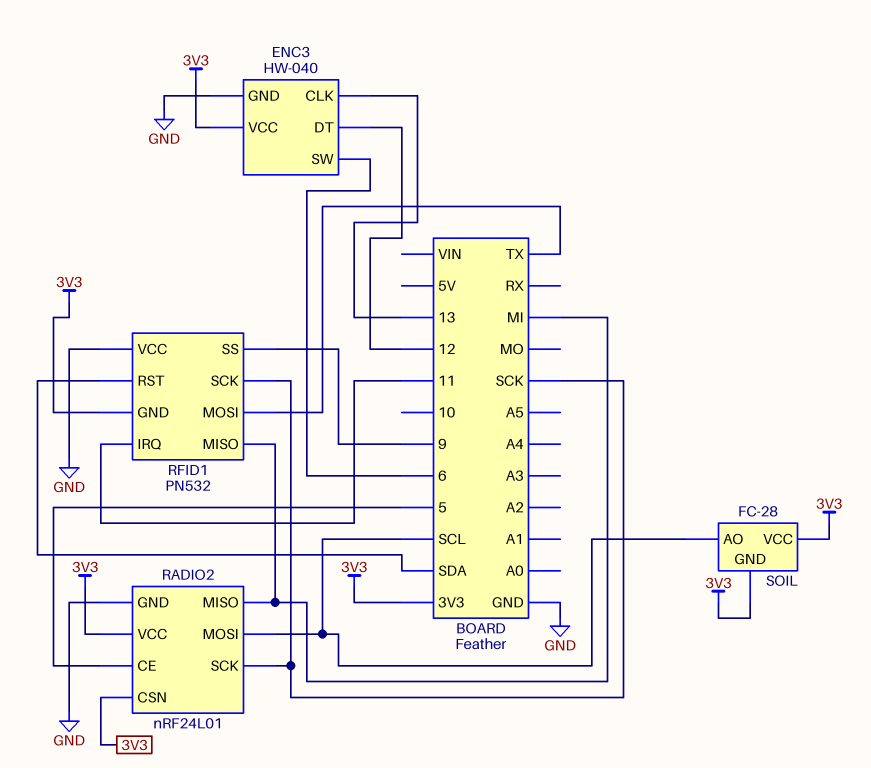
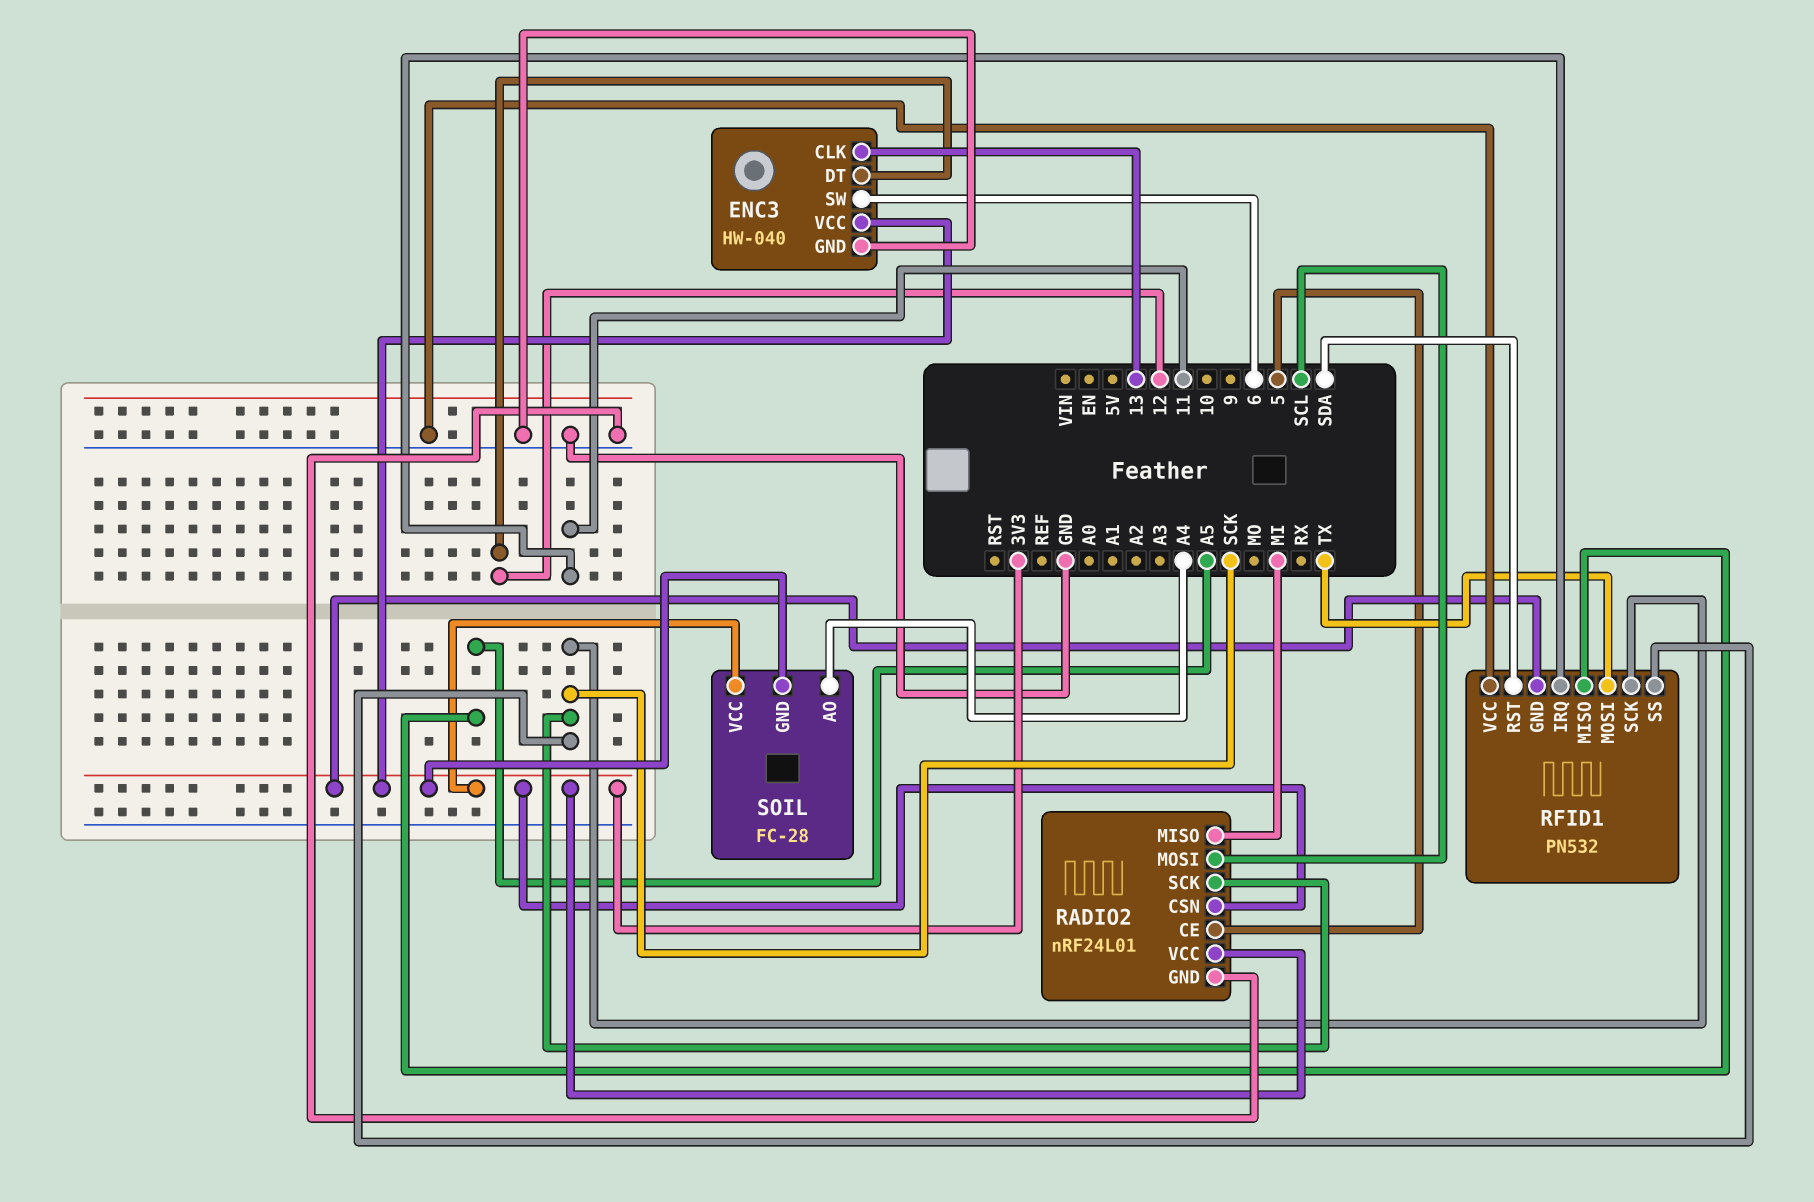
RFID1 pin MISO: MI -> A5
RFID1 pin SS: 9 -> SCK
SOIL pin AO: SCL -> A4

